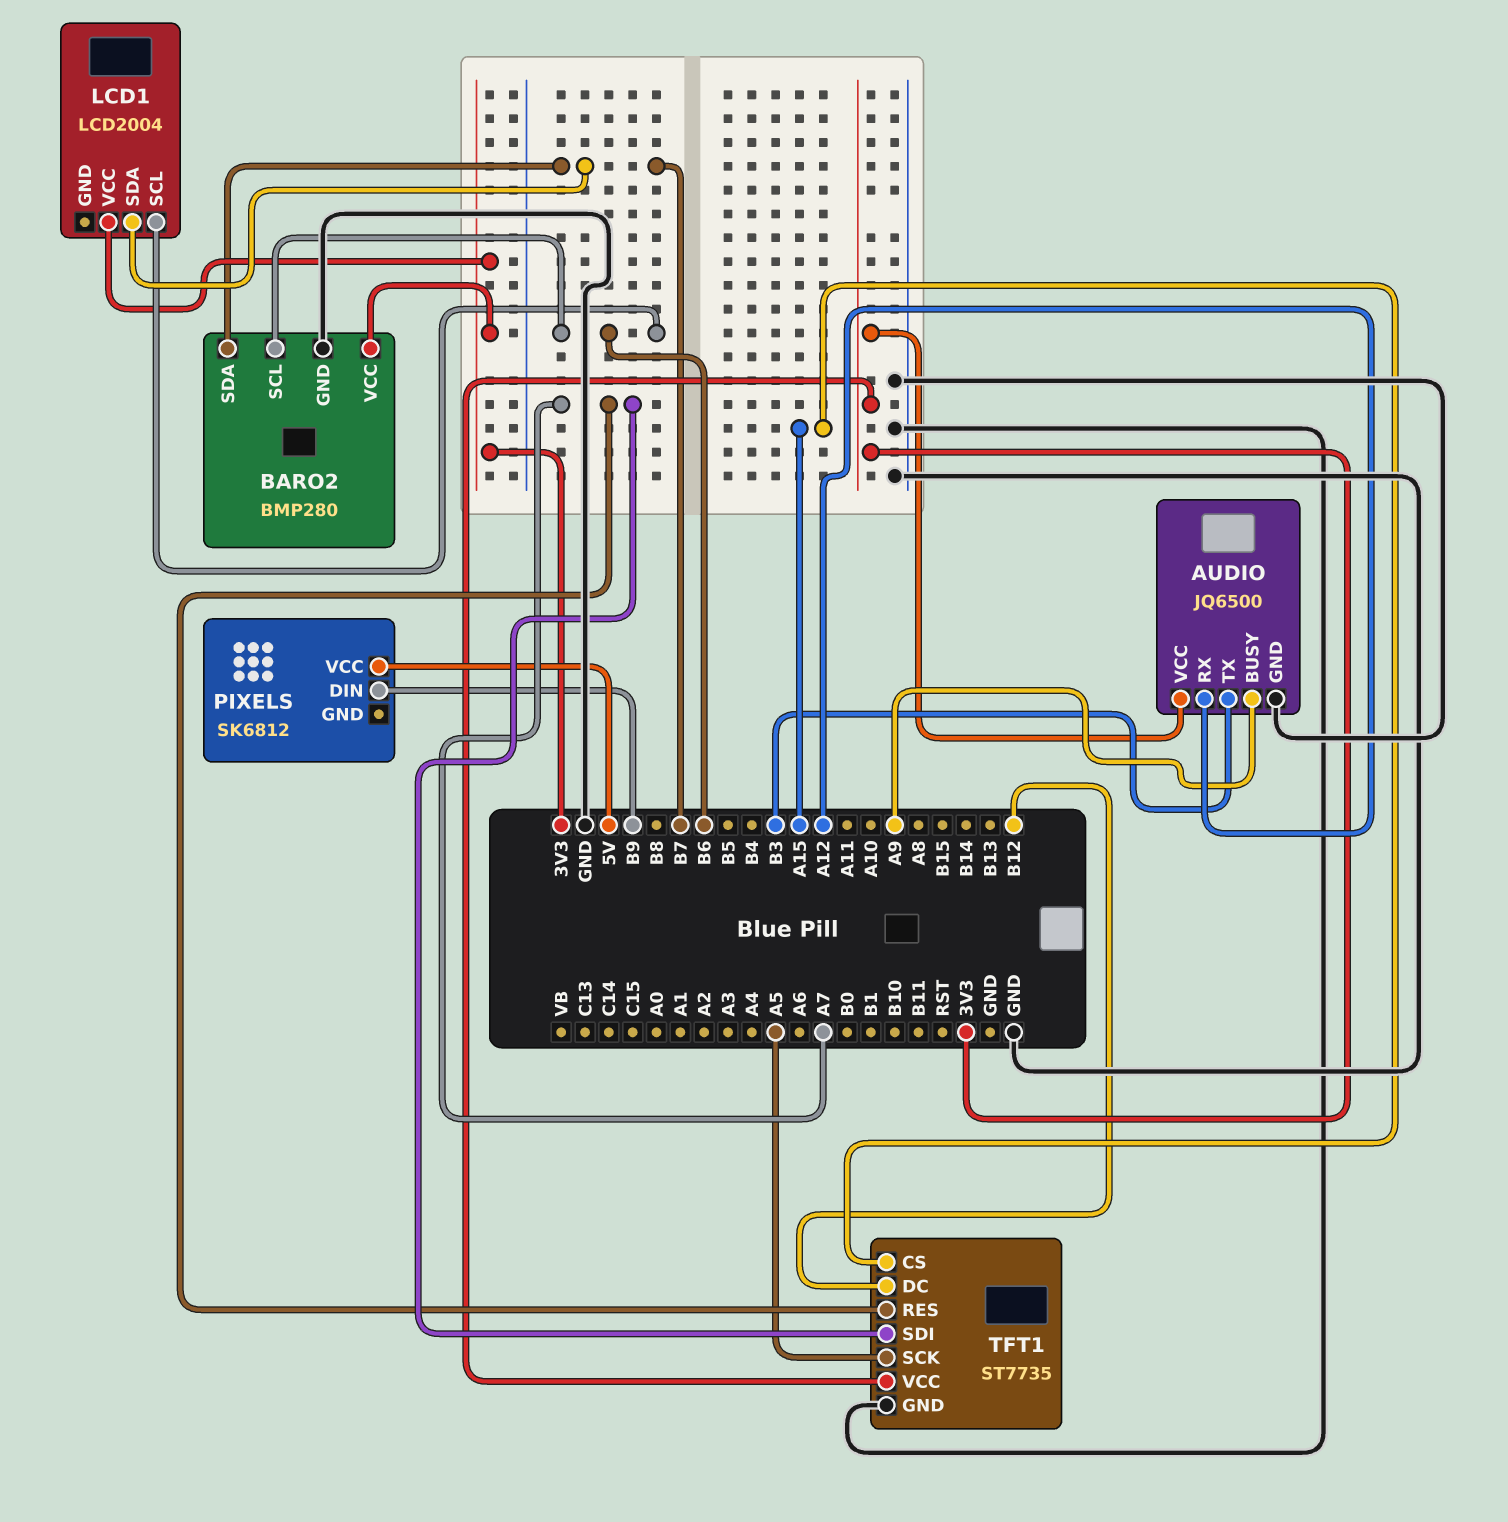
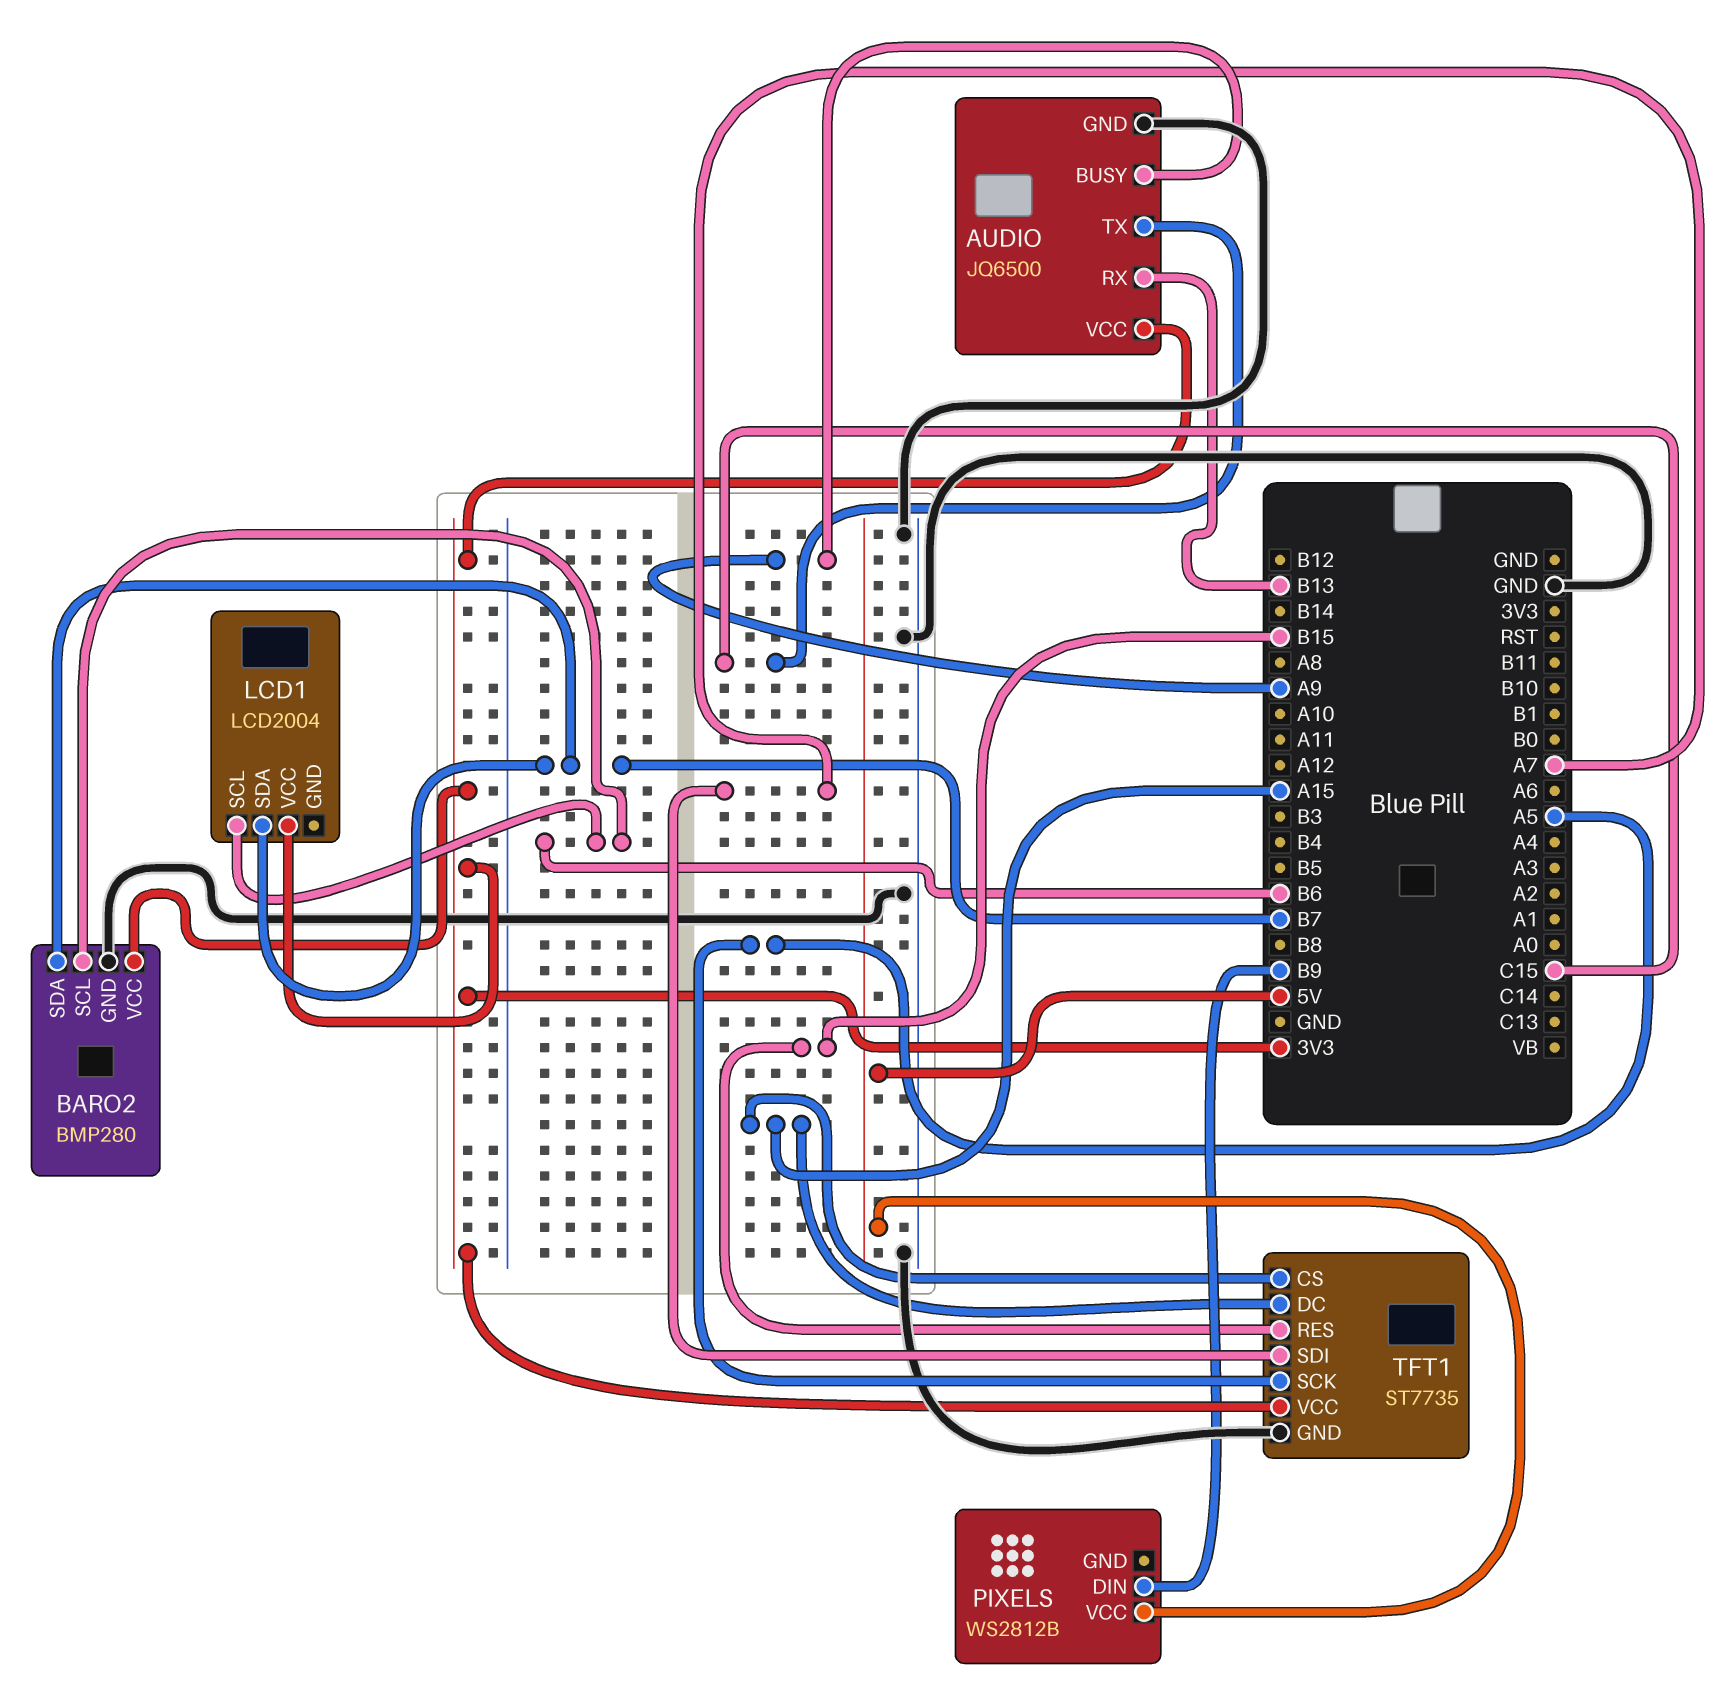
AUDIO pin RX: A12 -> B13
AUDIO pin TX: B3 -> C15
PIXELS: SK6812 -> WS2812B
TFT1 pin DC: B12 -> A15
TFT1 pin RES: A7 -> B15

